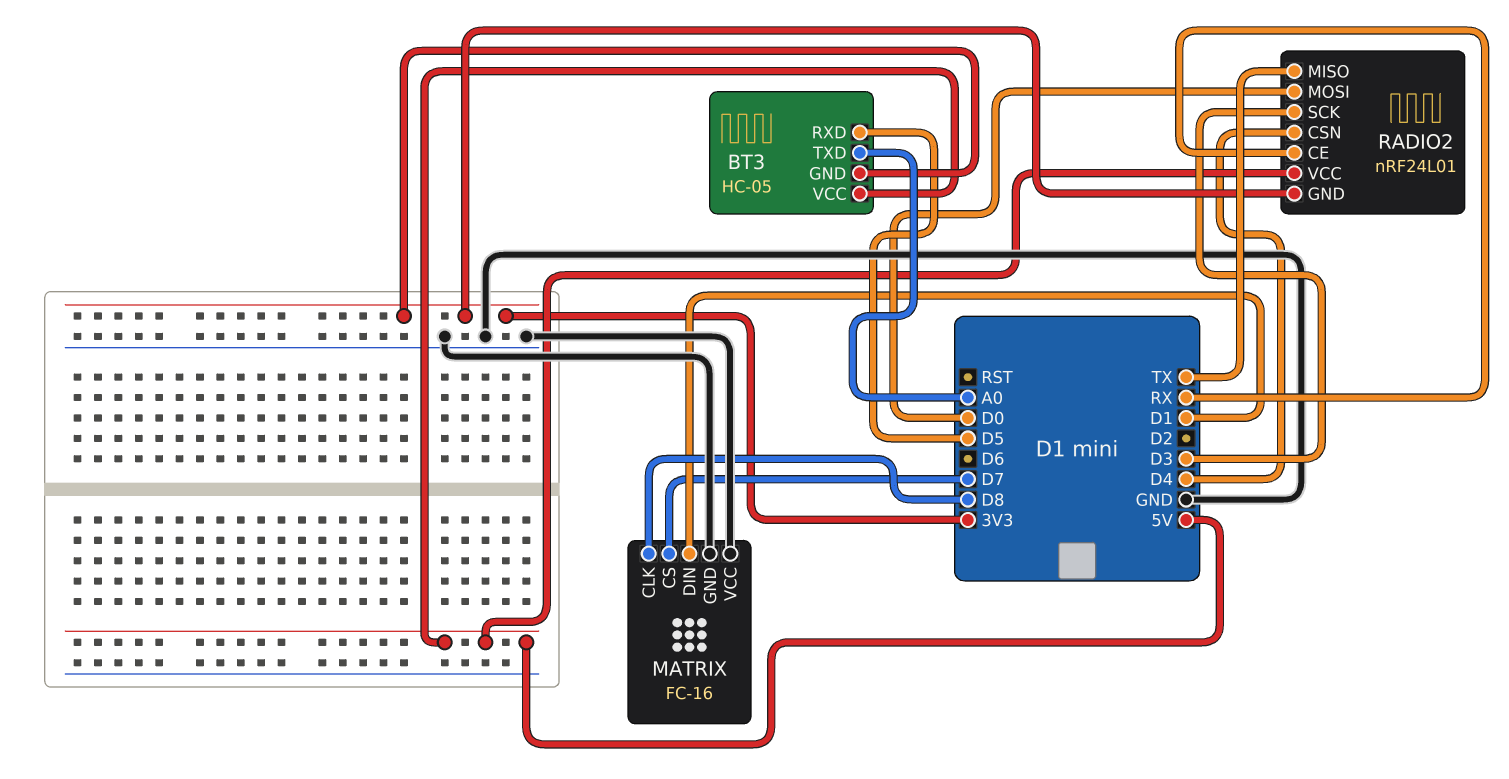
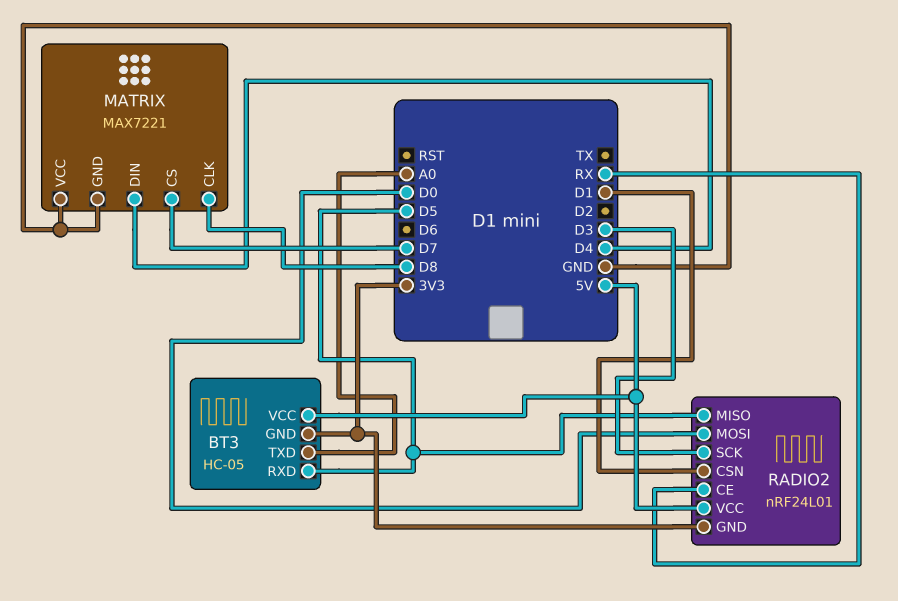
MATRIX: FC-16 -> MAX7221
MATRIX pin DIN: D1 -> D4
RADIO2 pin CSN: D4 -> D1
RADIO2 pin MISO: TX -> D5

